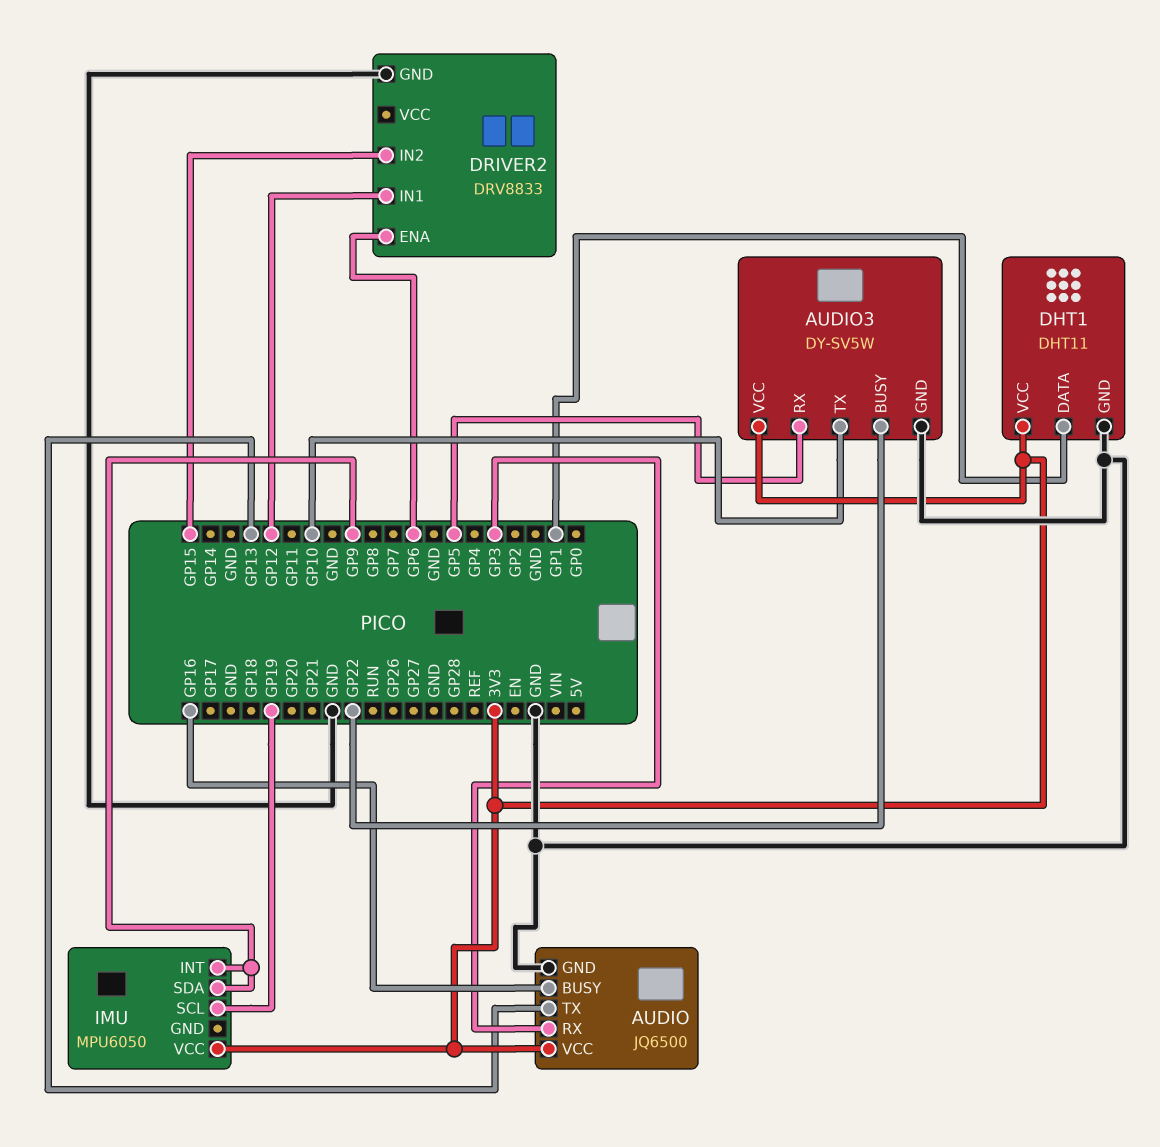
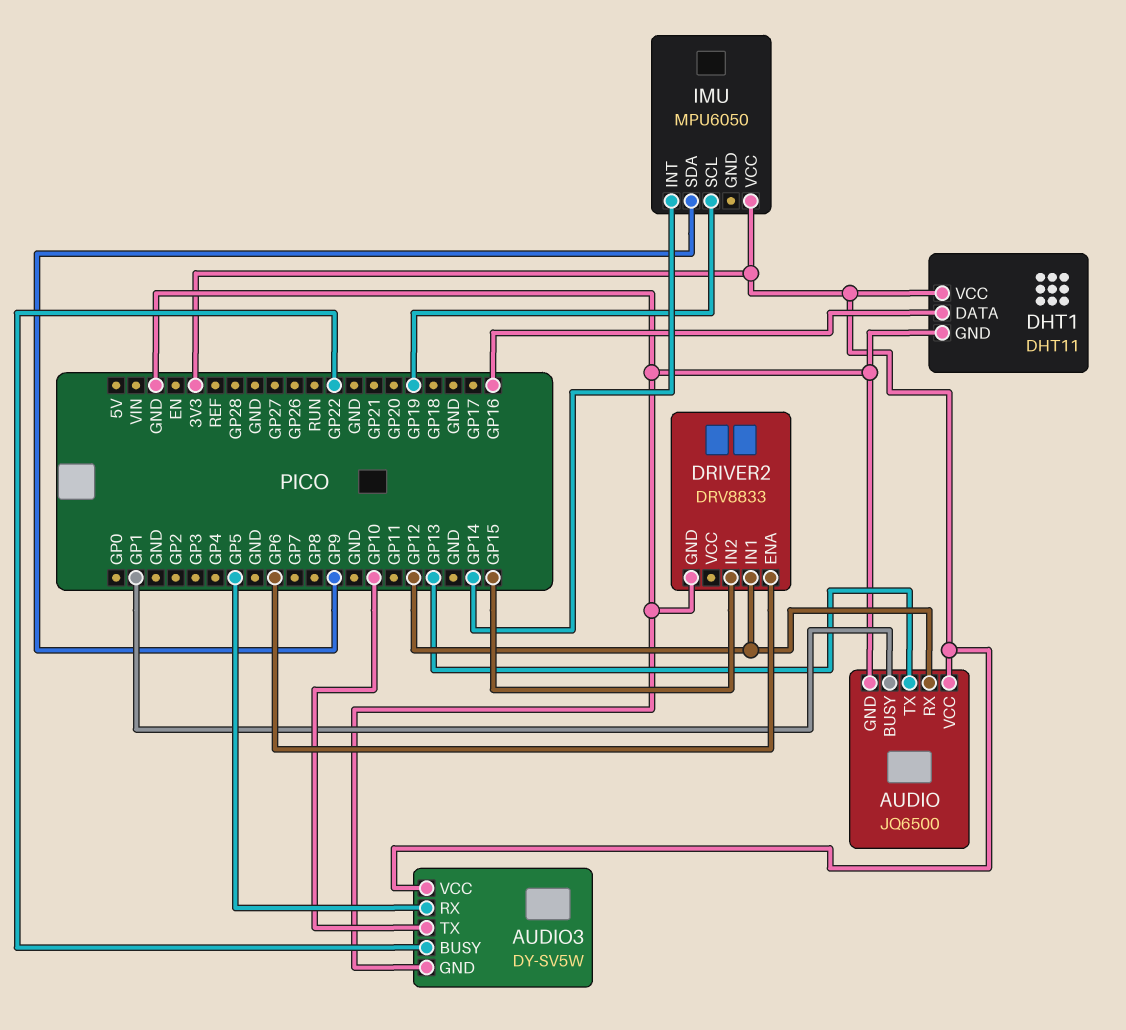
AUDIO pin BUSY: GP16 -> GP1
AUDIO pin RX: GP3 -> GP12
DHT1 pin DATA: GP1 -> GP16
IMU pin INT: GP9 -> GP14

